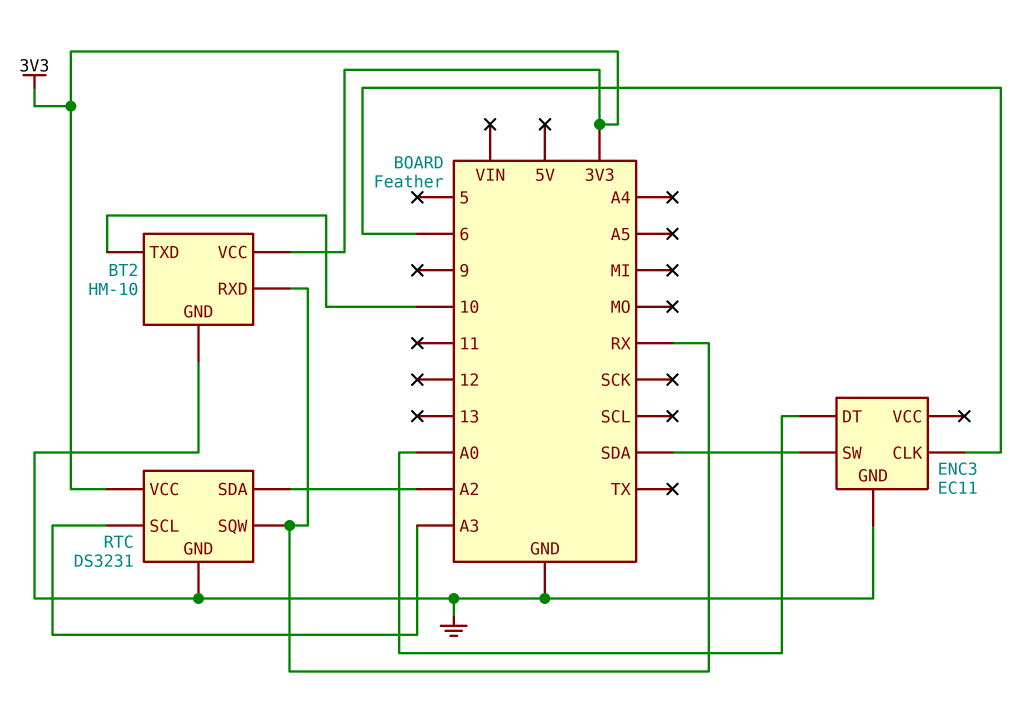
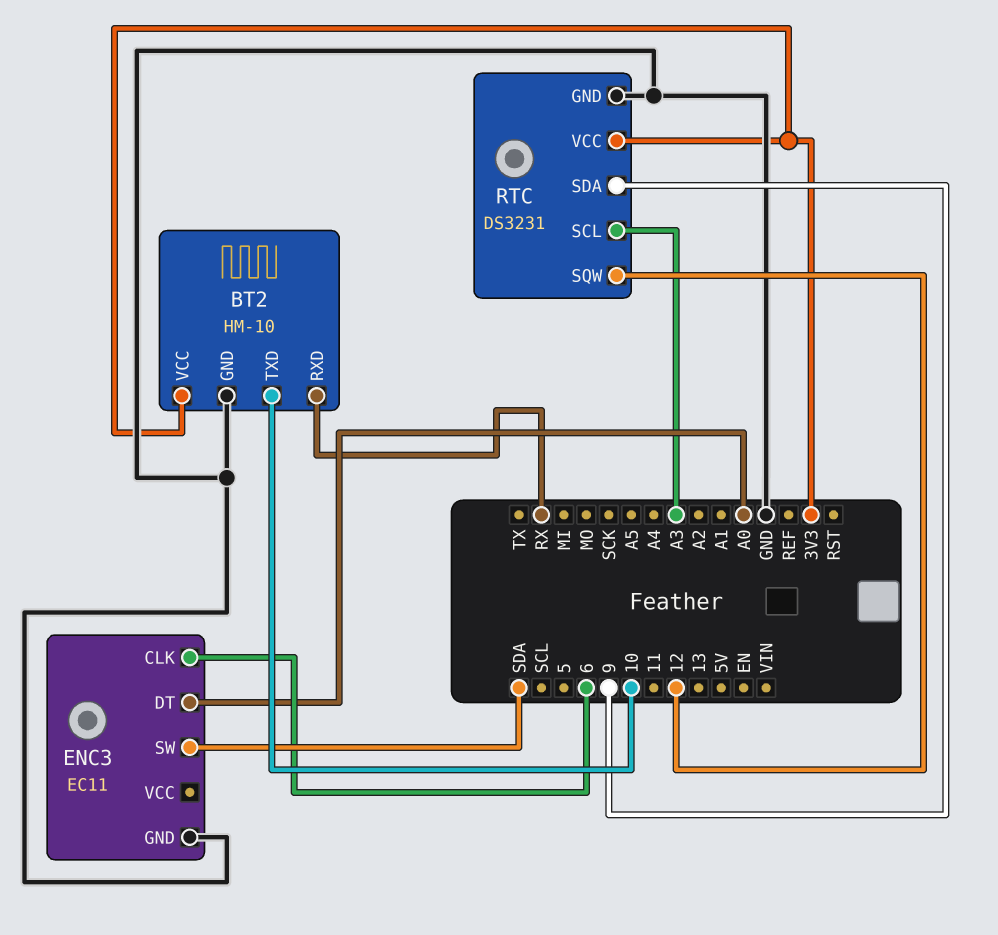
RTC pin SDA: A2 -> 9
RTC pin SQW: RX -> 12

